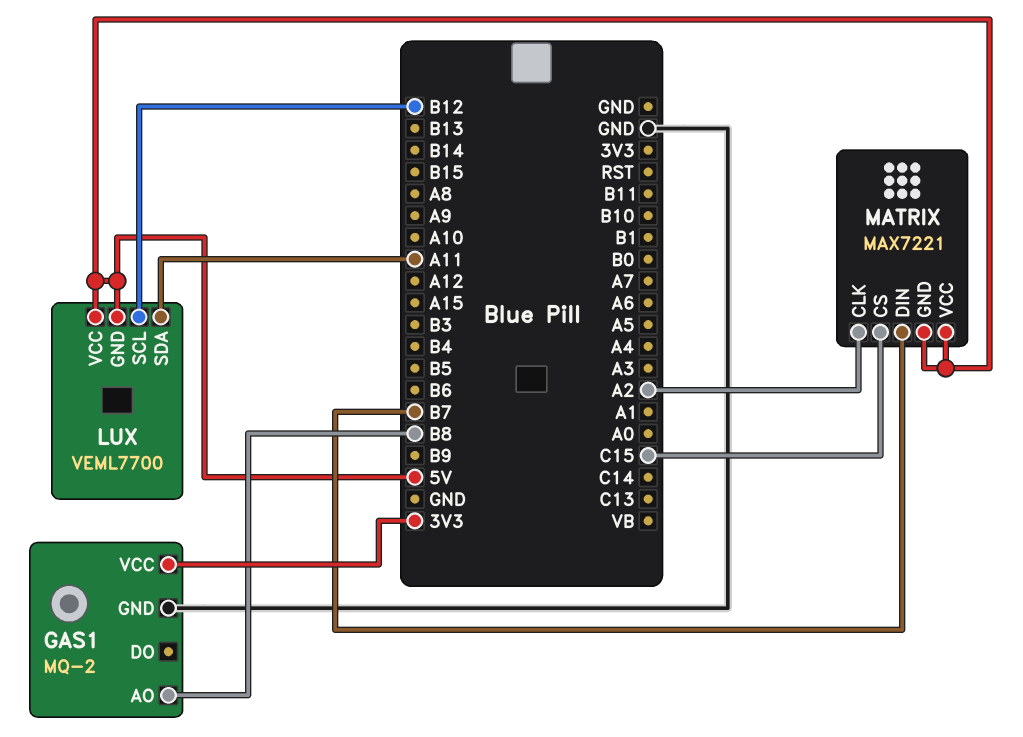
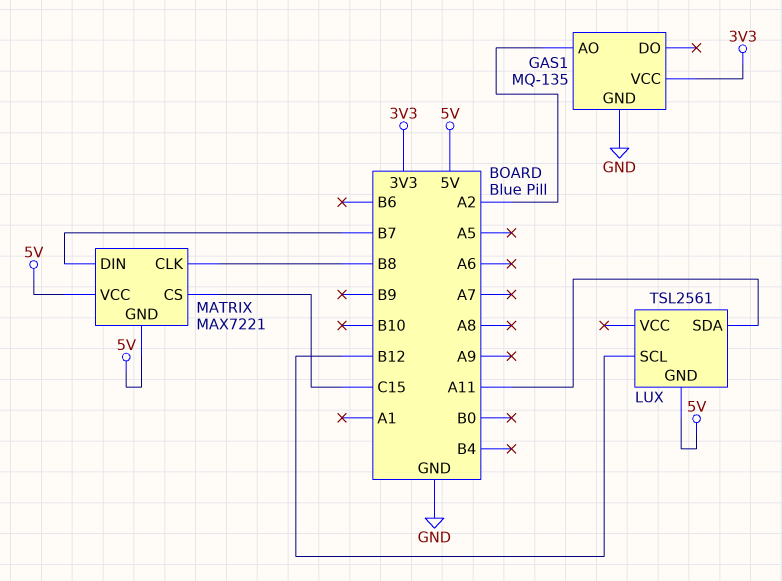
GAS1: MQ-2 -> MQ-135
GAS1 pin AO: B8 -> A2
LUX: VEML7700 -> TSL2561
LUX pin VCC: 5V -> none
MATRIX pin CLK: A2 -> B8

